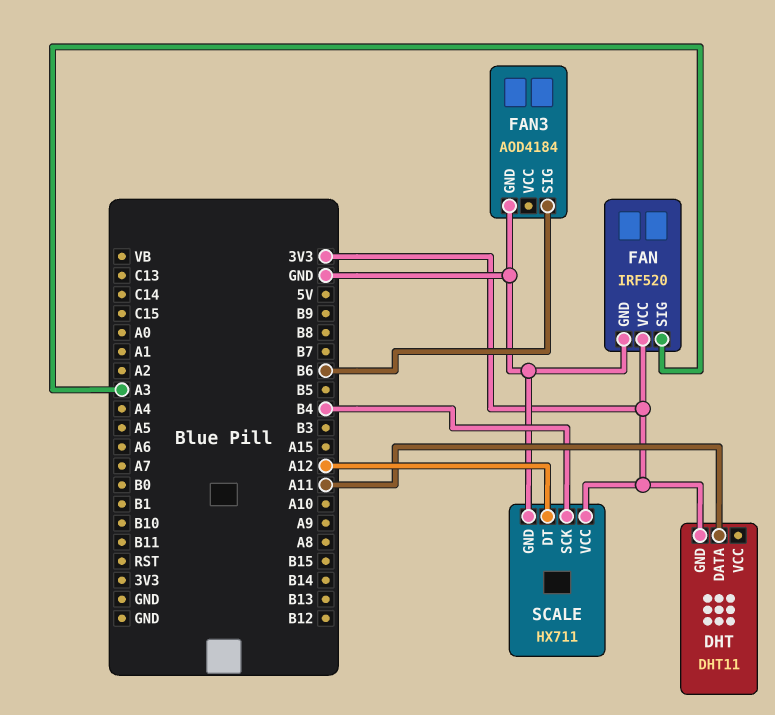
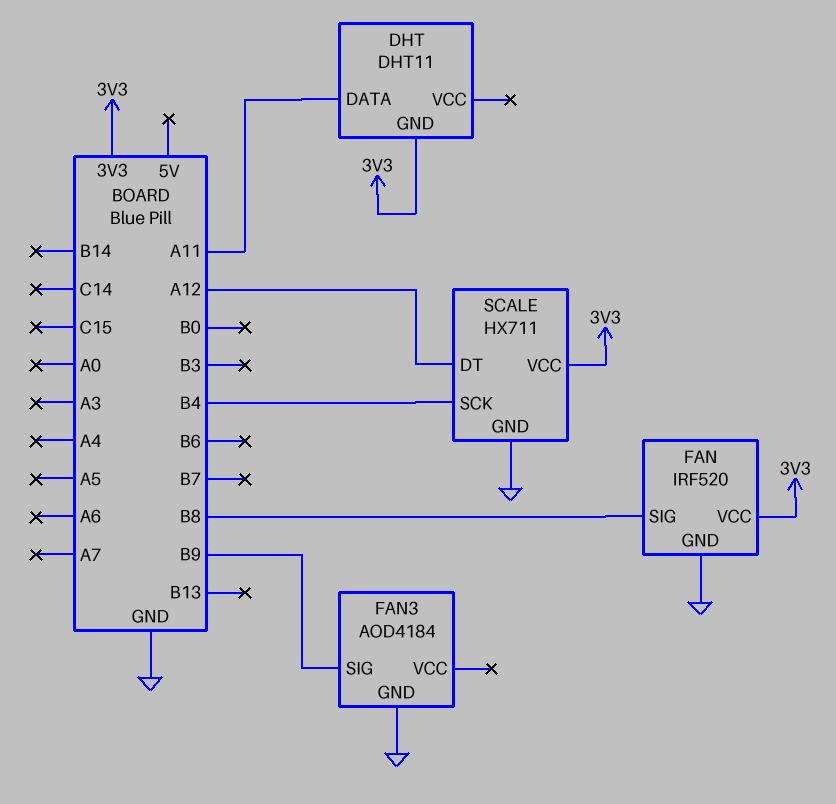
FAN pin SIG: A3 -> B8
FAN3 pin SIG: B6 -> B9

